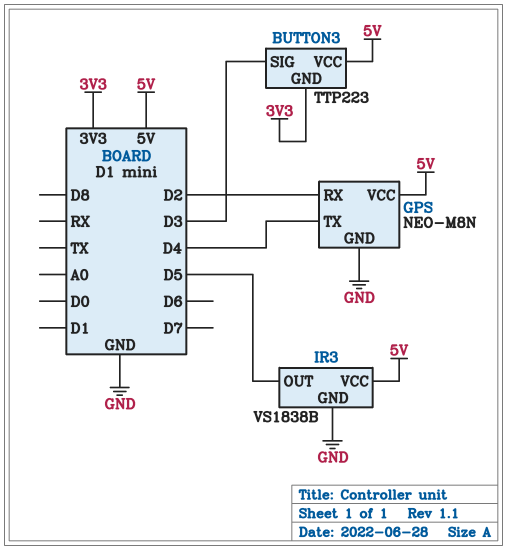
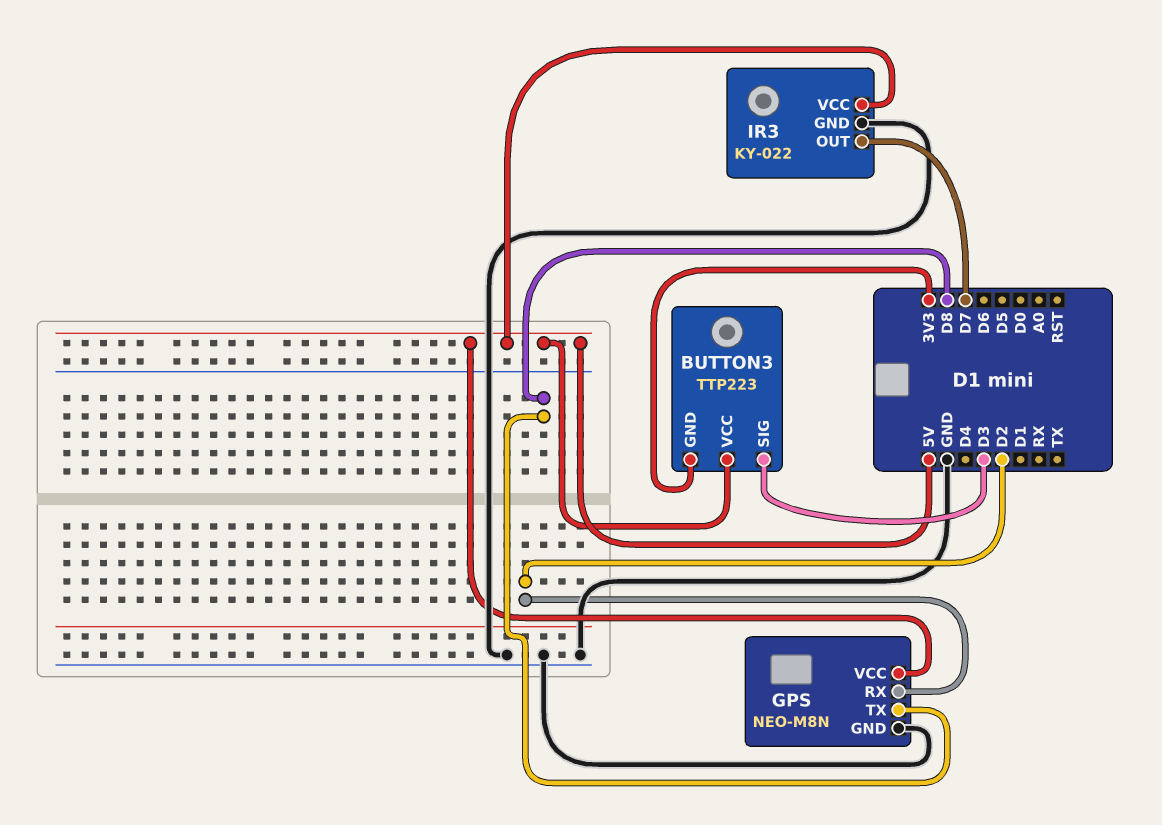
GPS pin TX: D4 -> D8
IR3: VS1838B -> KY-022
IR3 pin OUT: D5 -> D7

